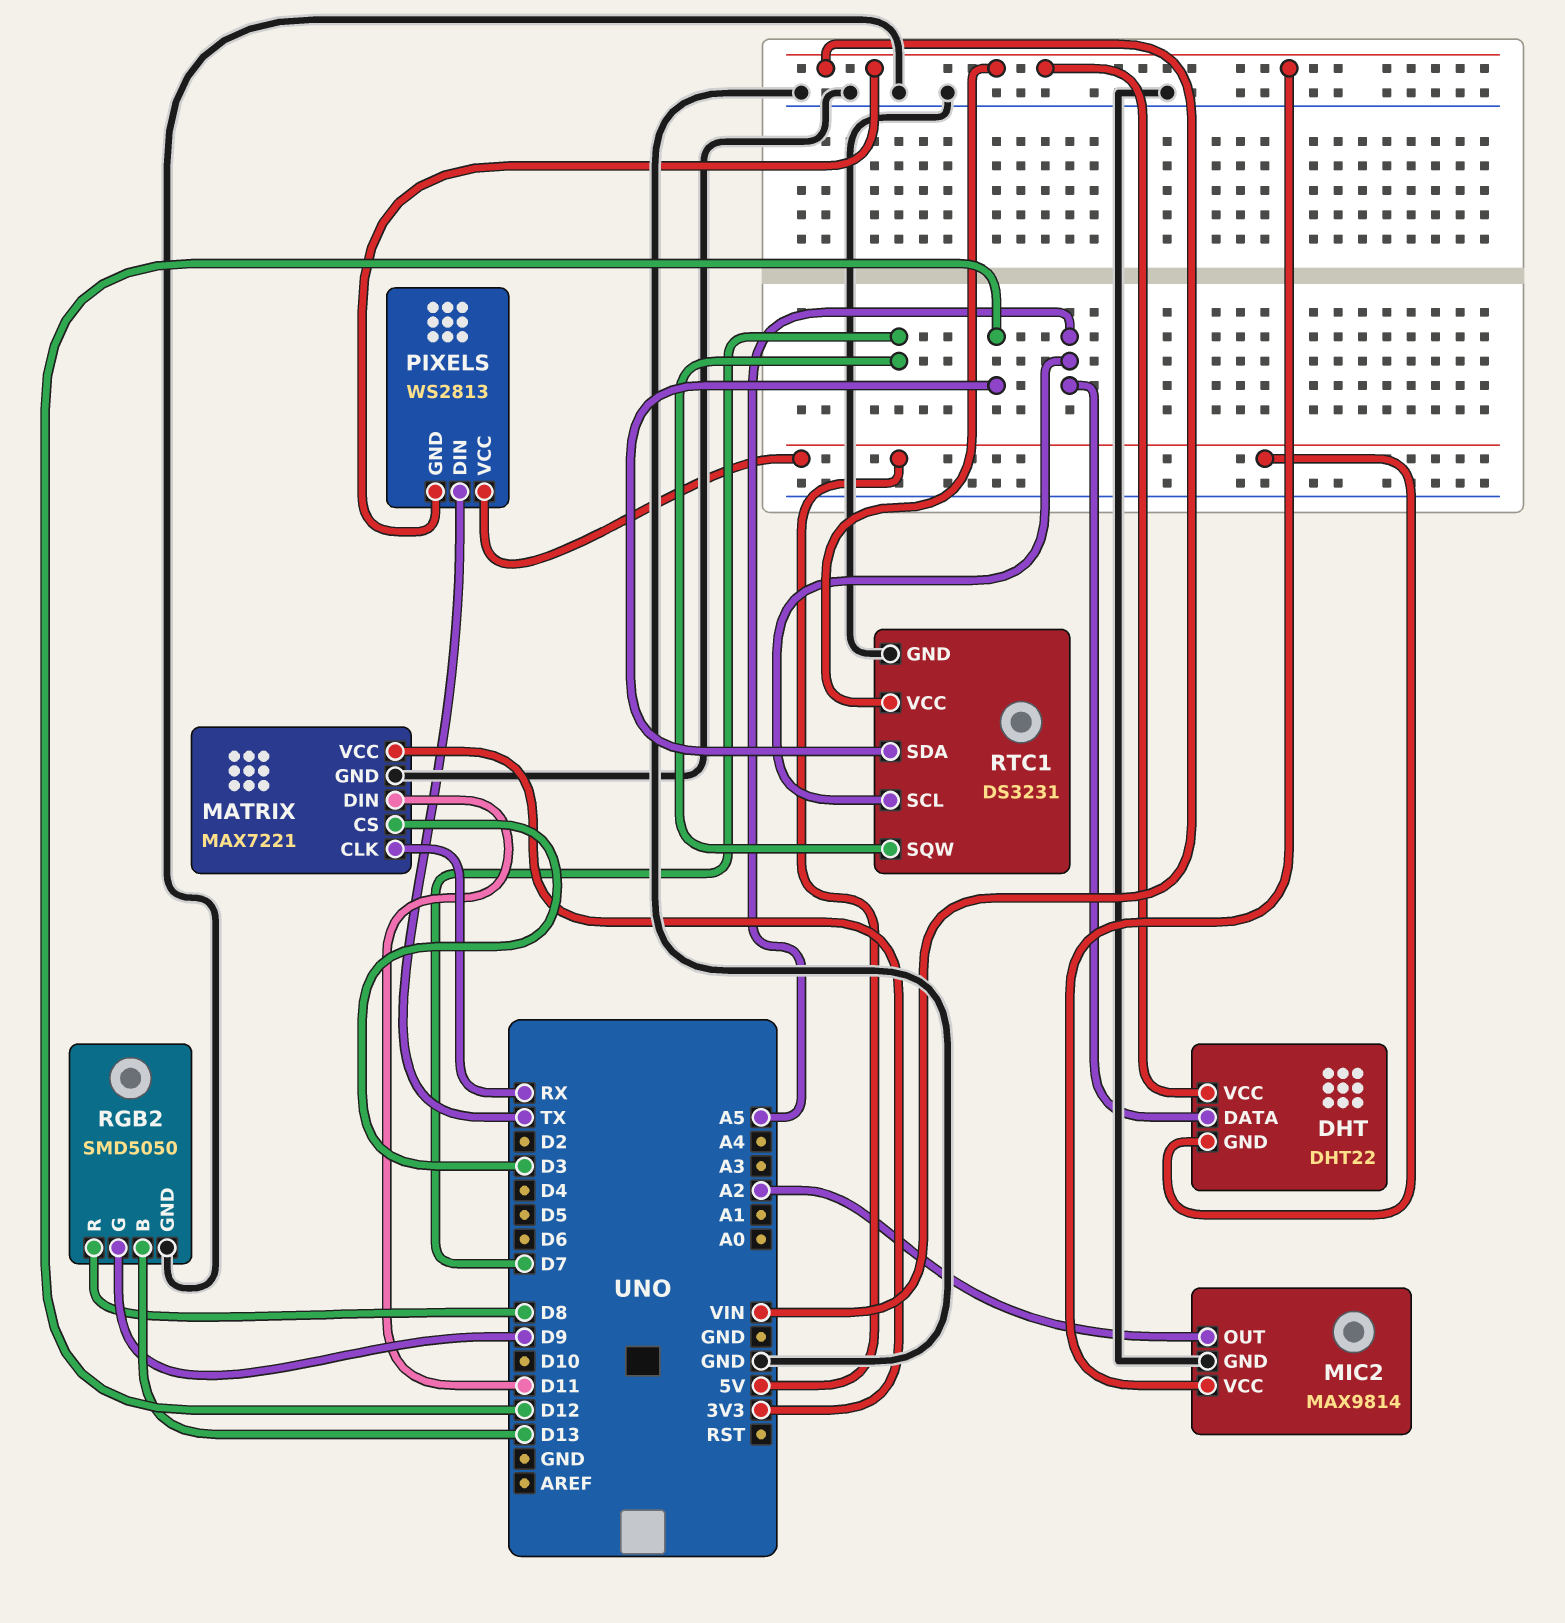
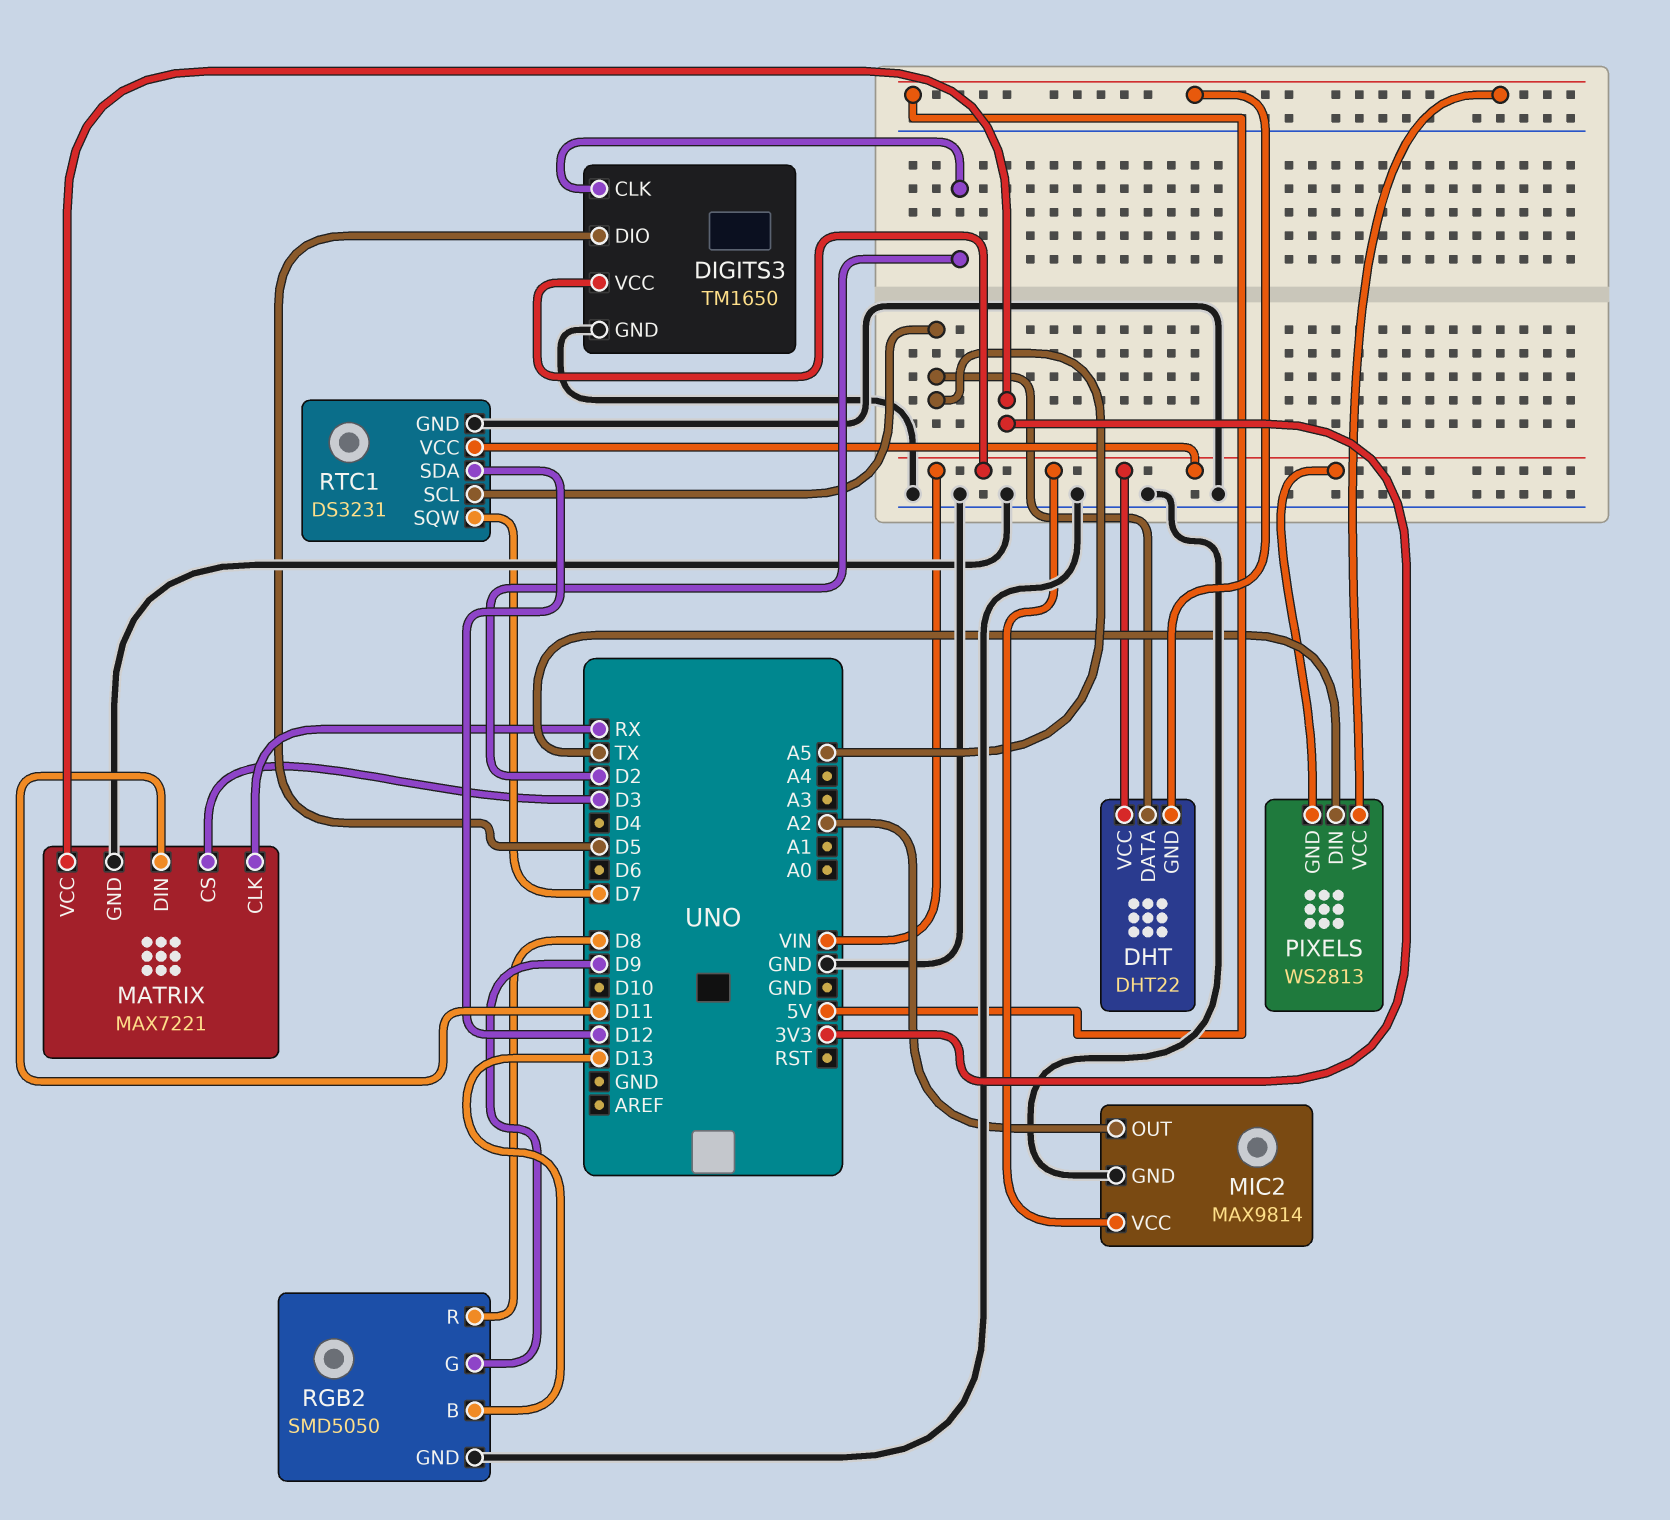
DIGITS3: none -> TM1650
DIGITS3 pin CLK: none -> D2
DIGITS3 pin DIO: none -> D5
DIGITS3 pin GND: none -> GND
DIGITS3 pin VCC: none -> VIN

